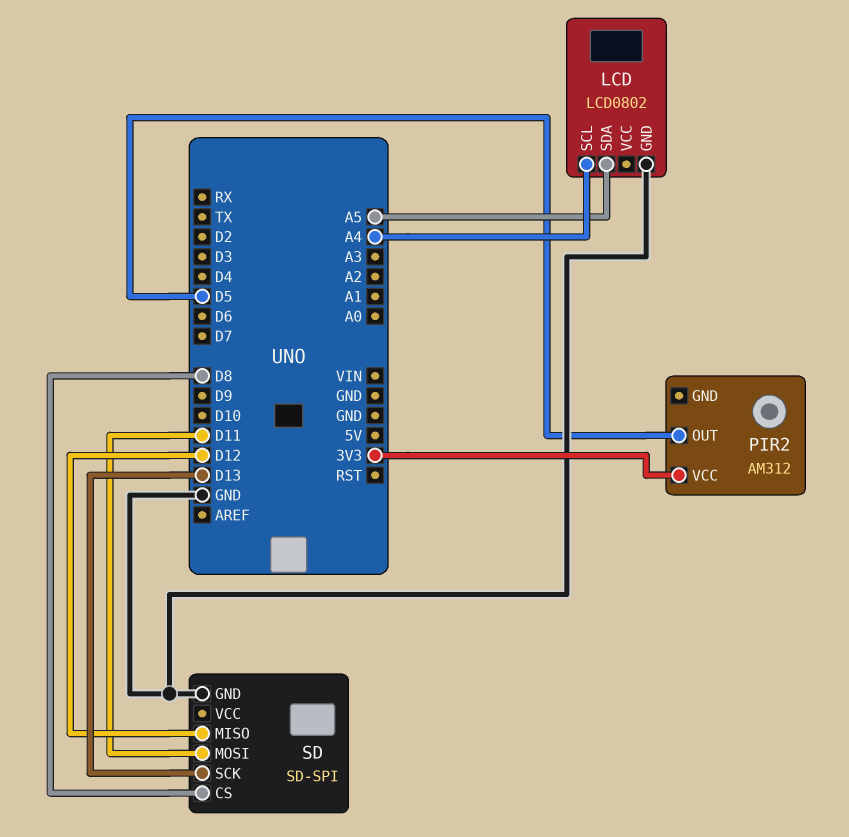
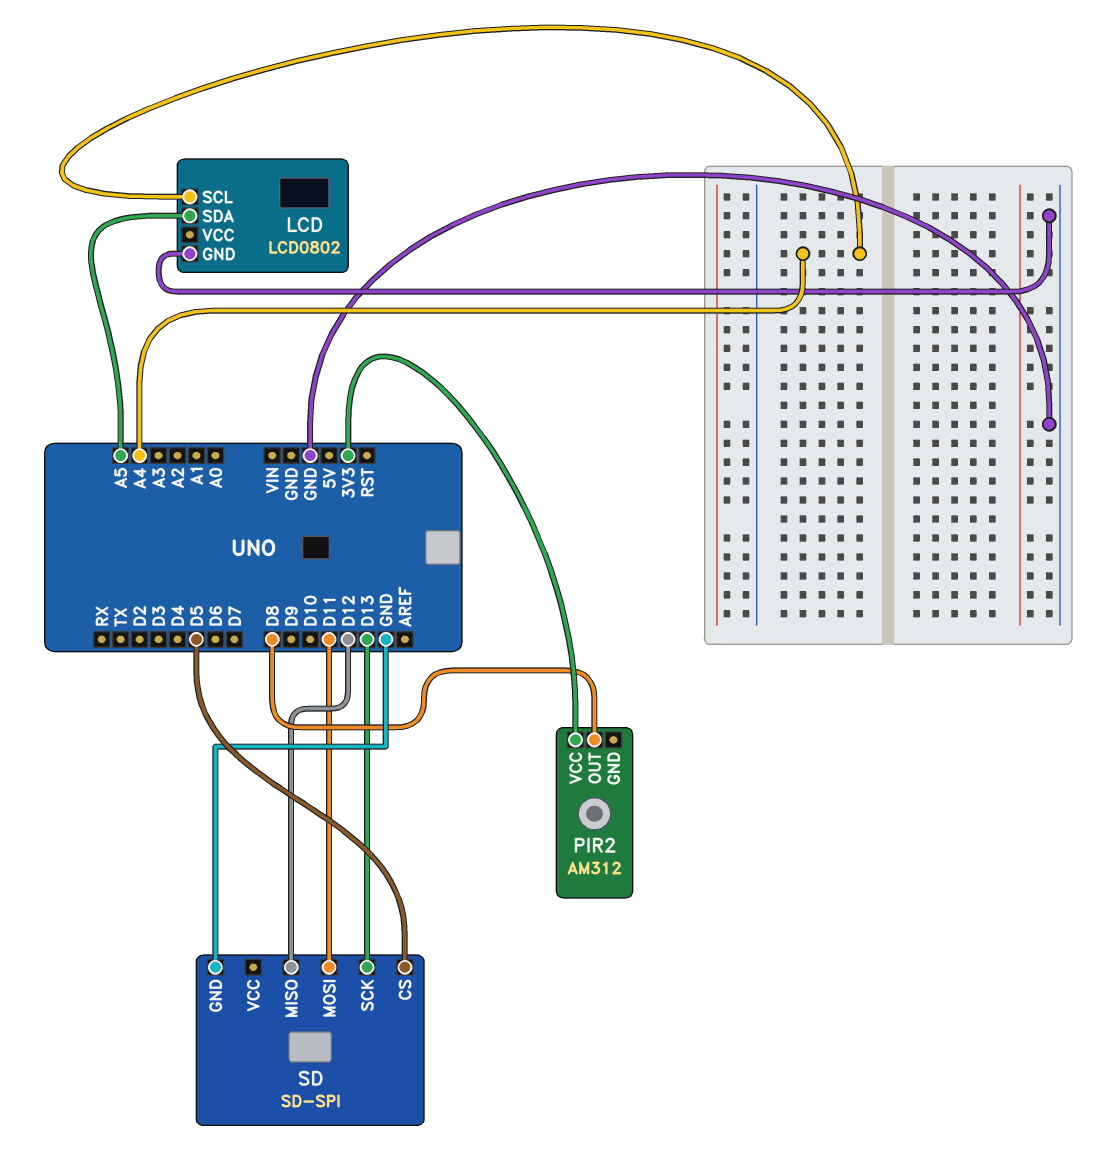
PIR2 pin OUT: D5 -> D8
SD pin CS: D8 -> D5

